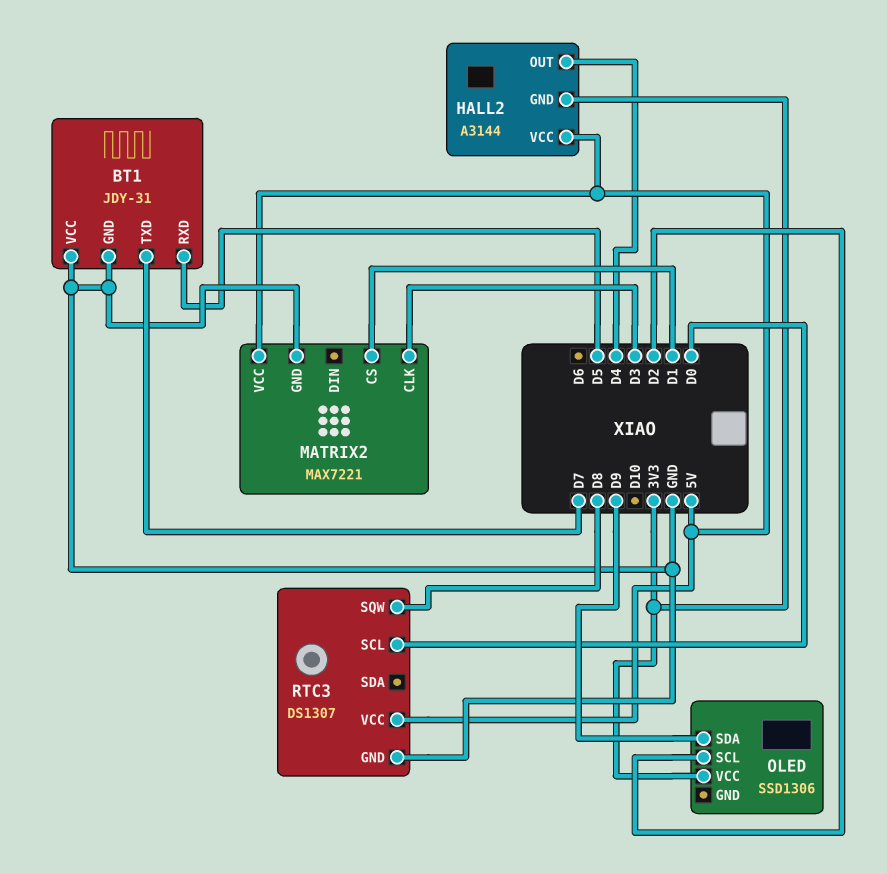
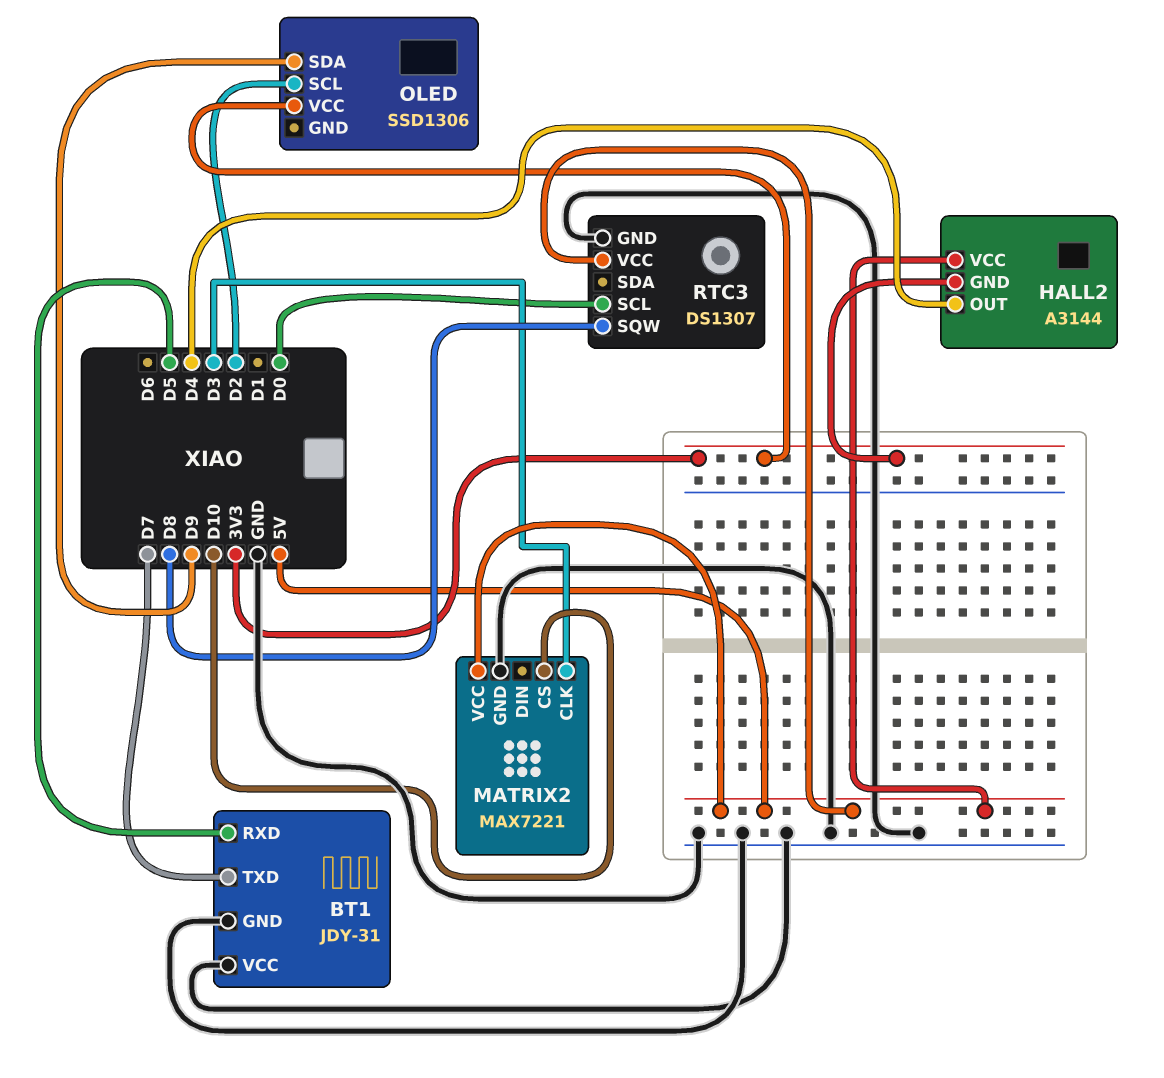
MATRIX2 pin CS: D1 -> D10

